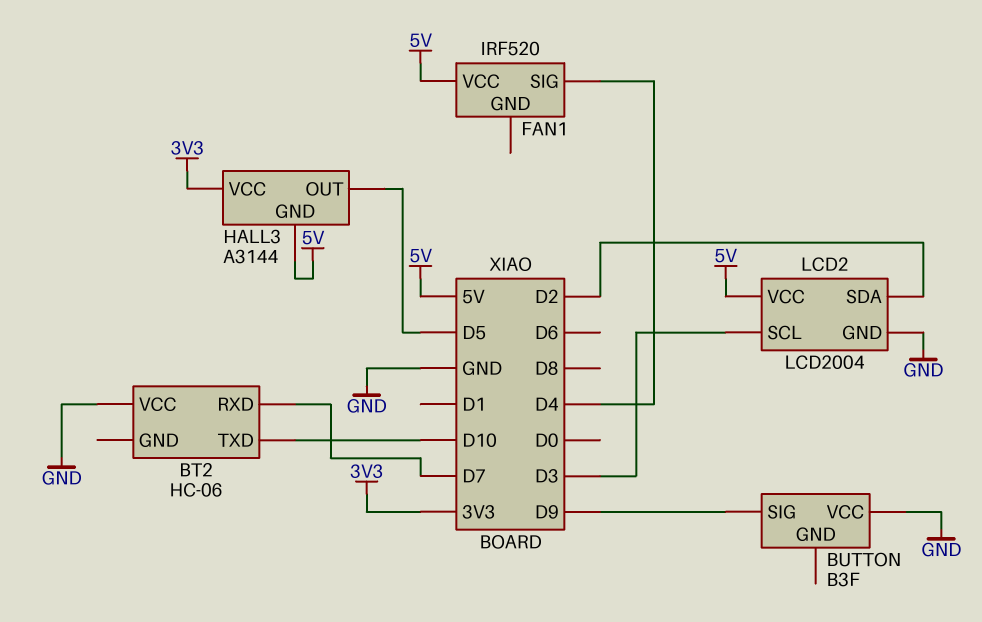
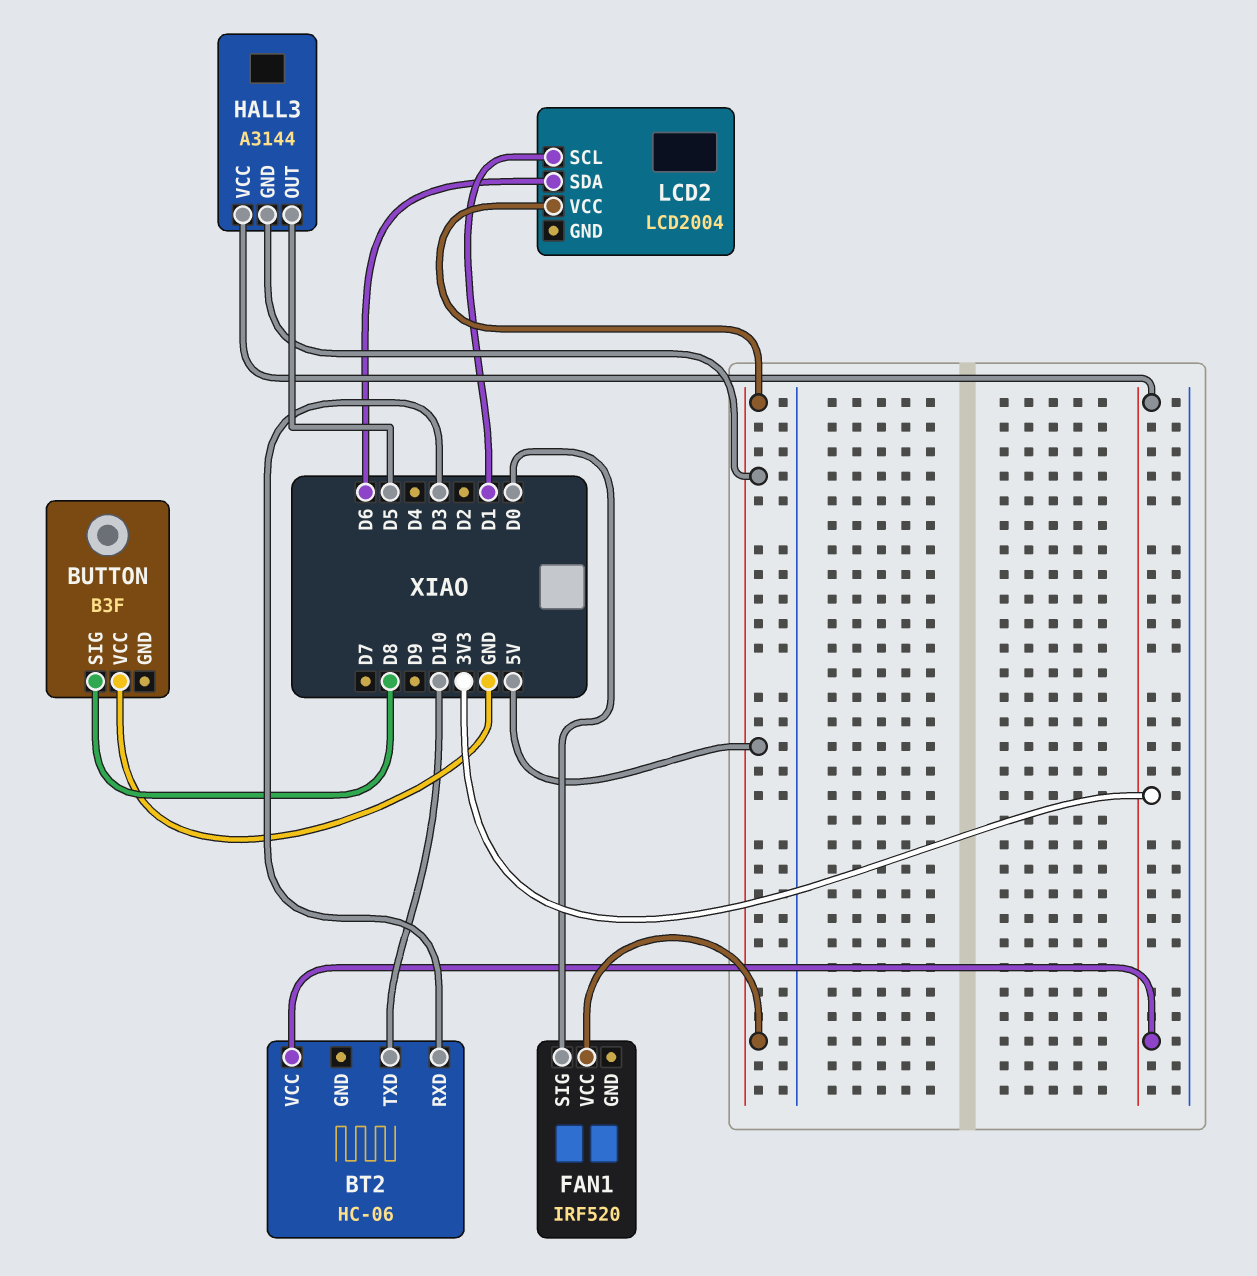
BT2 pin RXD: D7 -> D3
BT2 pin VCC: GND -> 3V3
BUTTON pin SIG: D9 -> D8
FAN1 pin SIG: D4 -> D0
LCD2 pin GND: GND -> none
LCD2 pin SCL: D3 -> D1
LCD2 pin SDA: D2 -> D6

